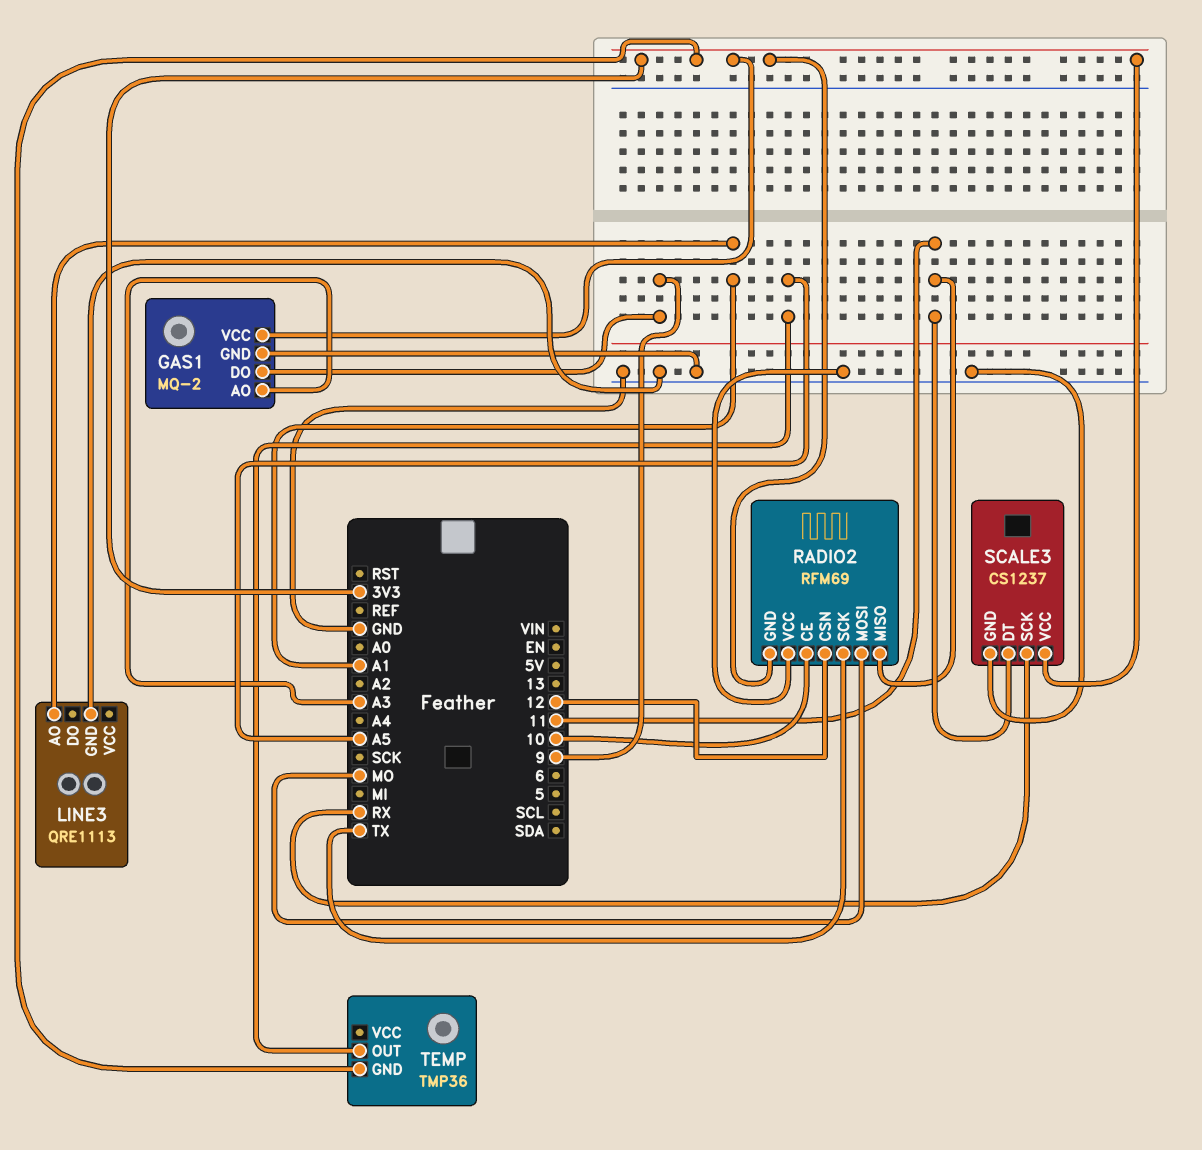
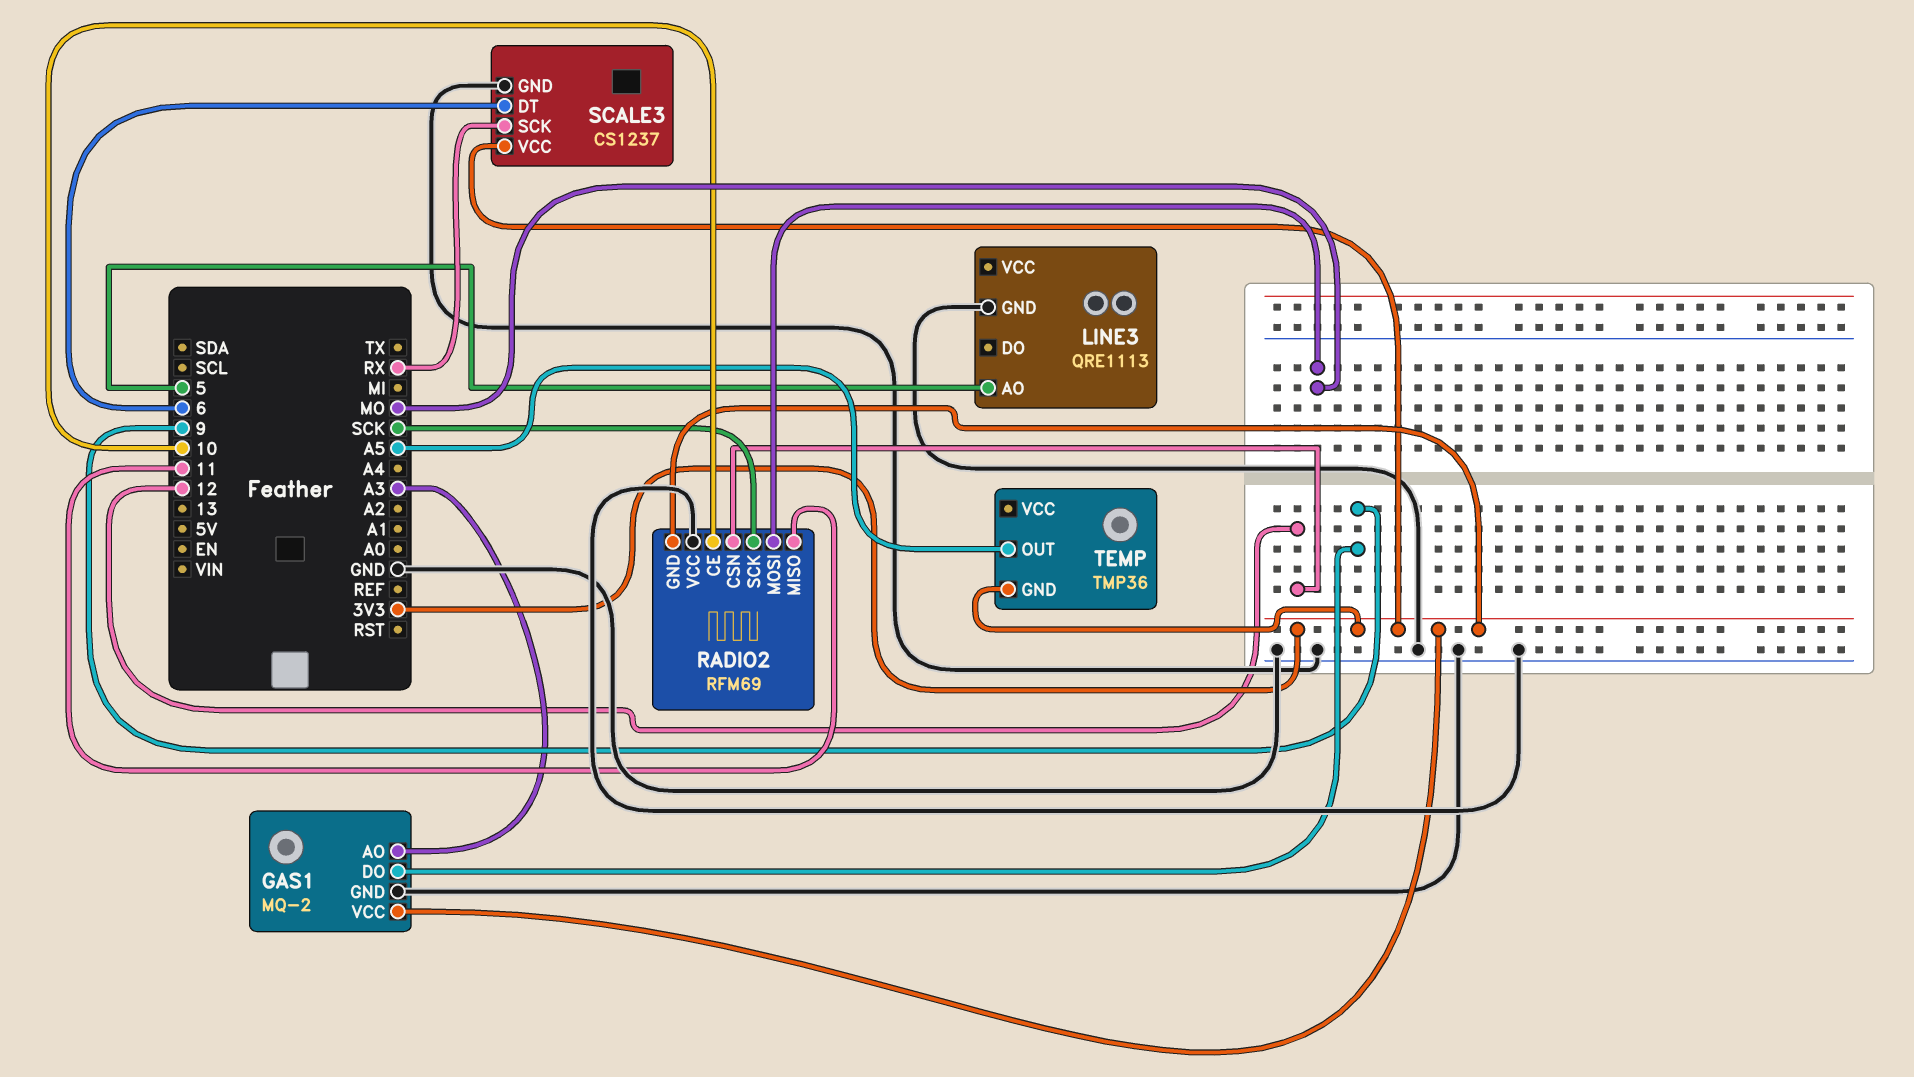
LINE3 pin AO: A1 -> 5
RADIO2 pin SCK: TX -> SCK
SCALE3 pin DT: 11 -> 6

